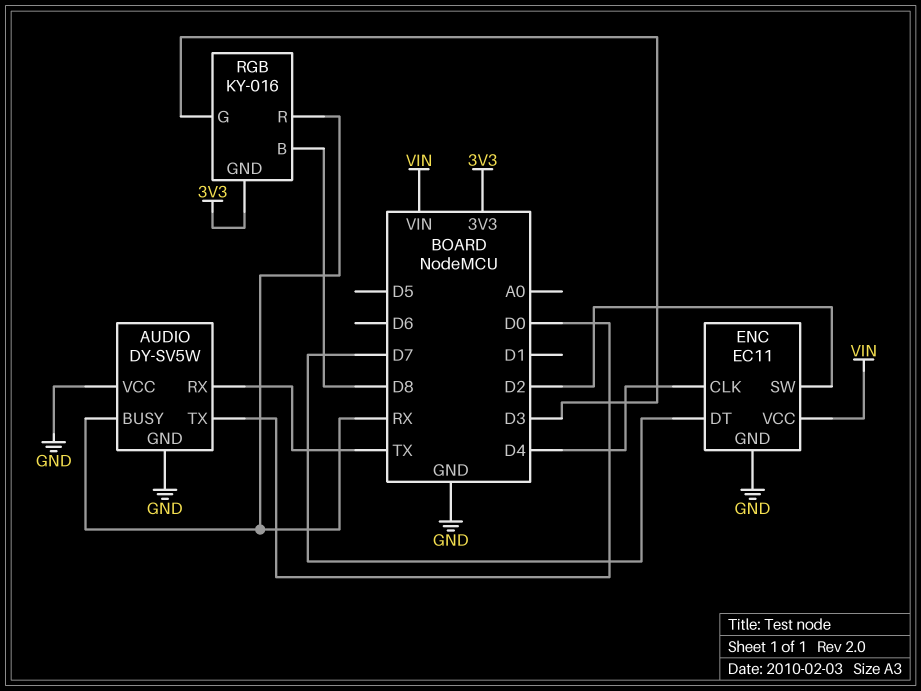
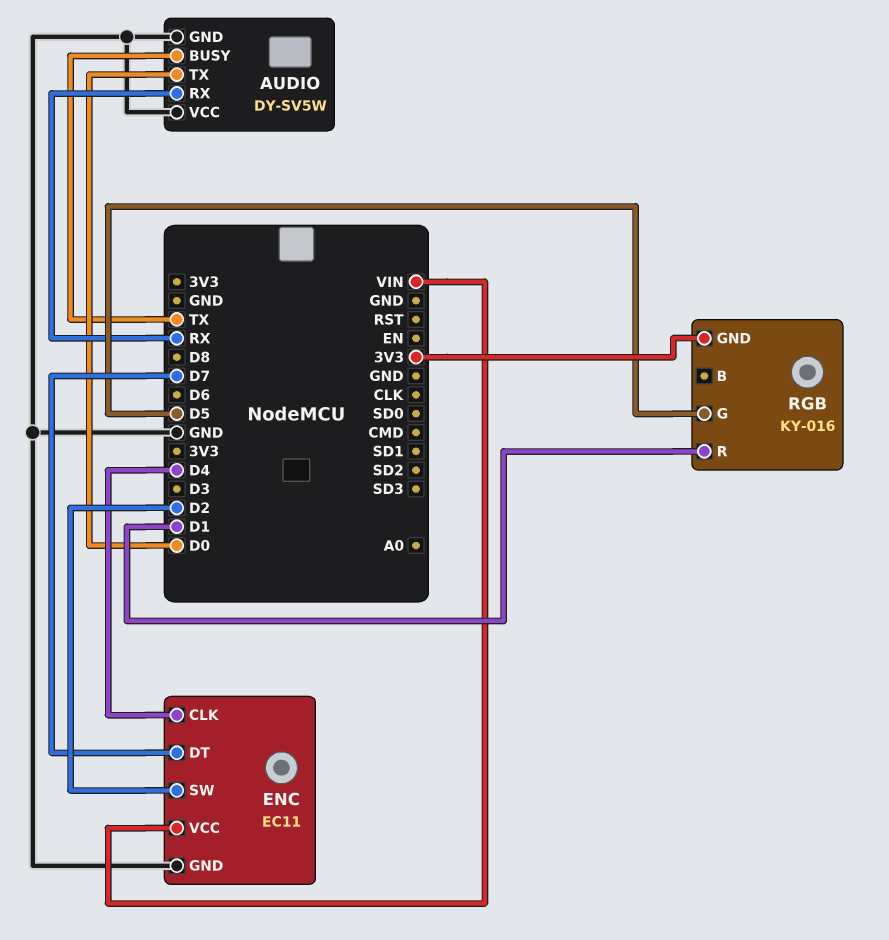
AUDIO pin BUSY: RX -> TX
AUDIO pin RX: TX -> RX
RGB pin B: D8 -> none
RGB pin G: D3 -> D5
RGB pin R: RX -> D1

